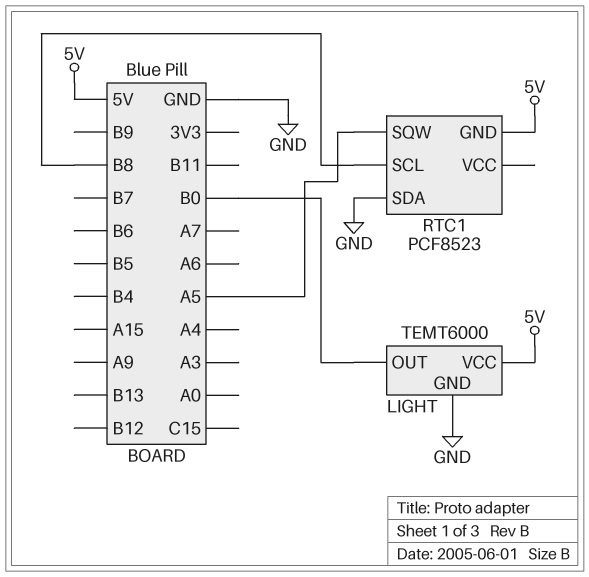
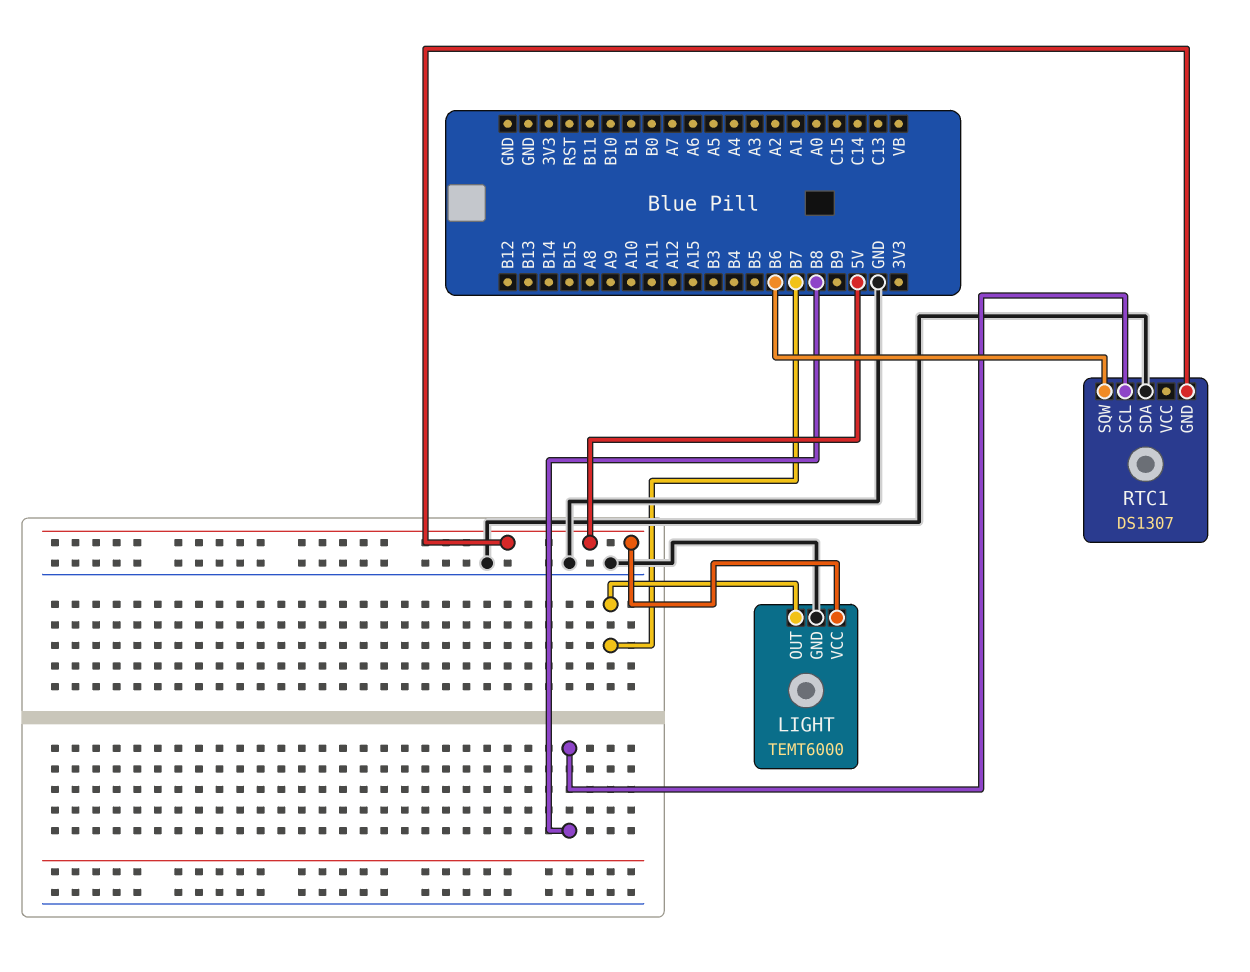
LIGHT pin OUT: B0 -> B7
RTC1: PCF8523 -> DS1307
RTC1 pin SQW: A5 -> B6

